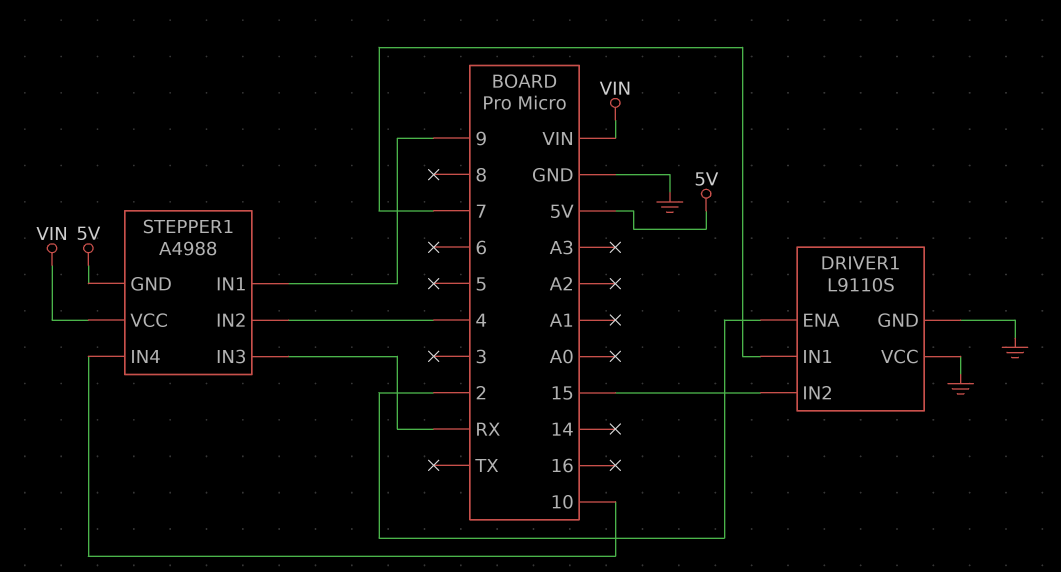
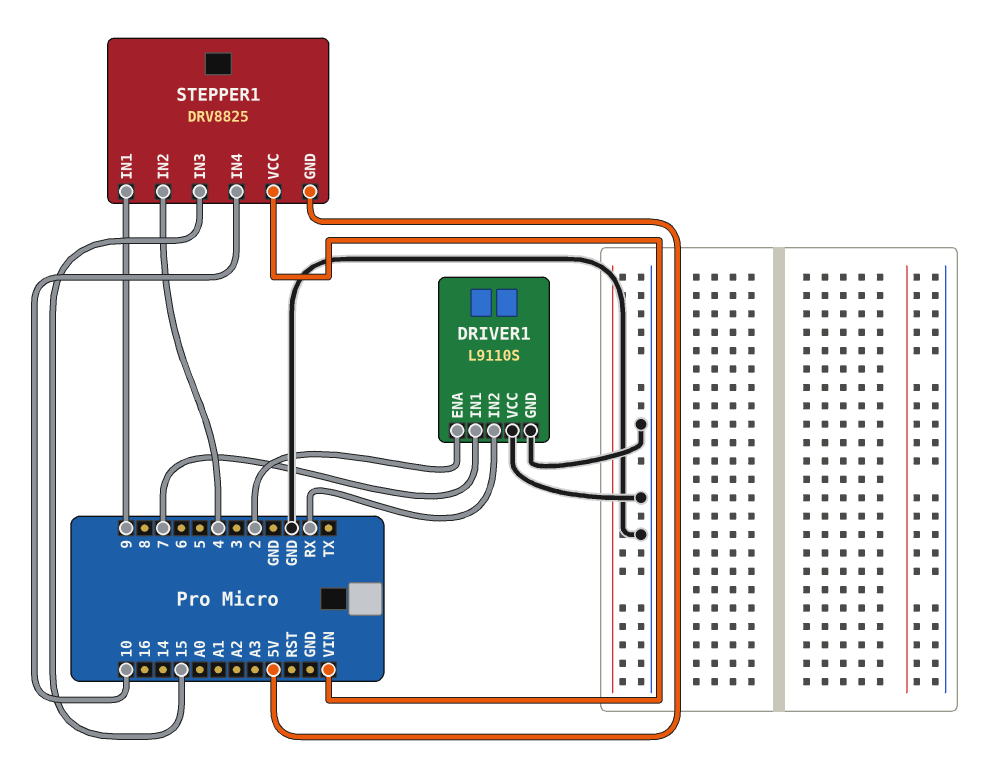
DRIVER1 pin IN2: 15 -> RX
STEPPER1: A4988 -> DRV8825
STEPPER1 pin IN3: RX -> 15

